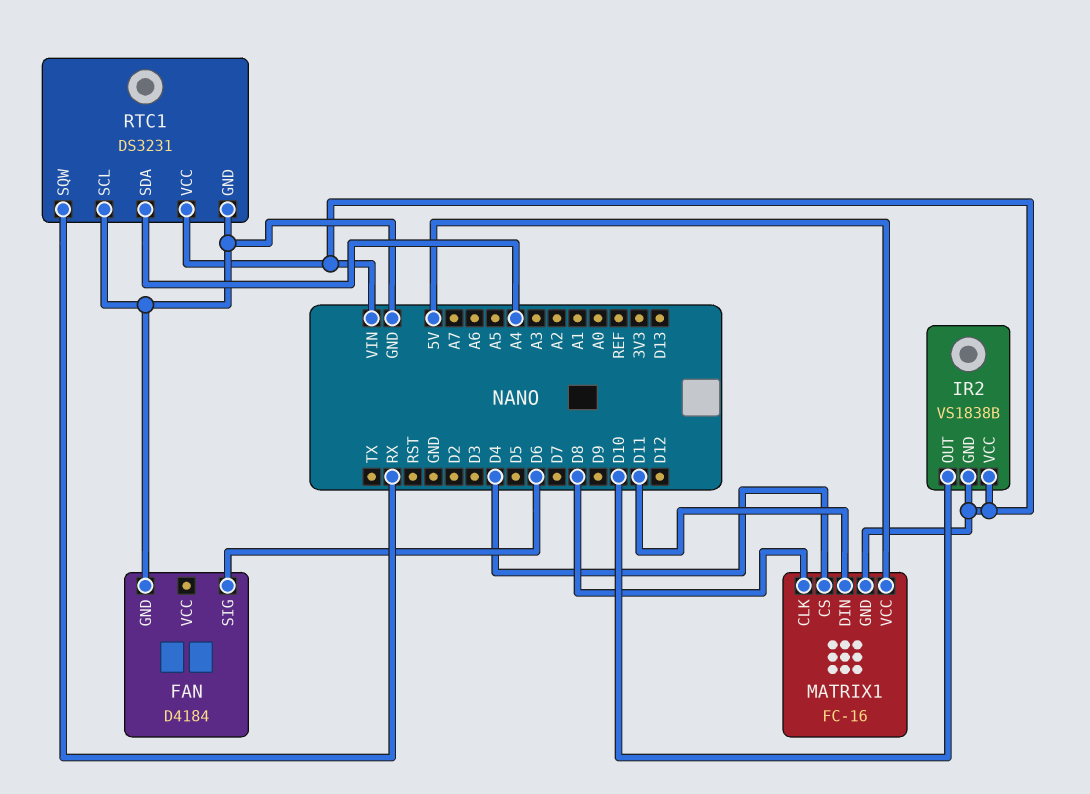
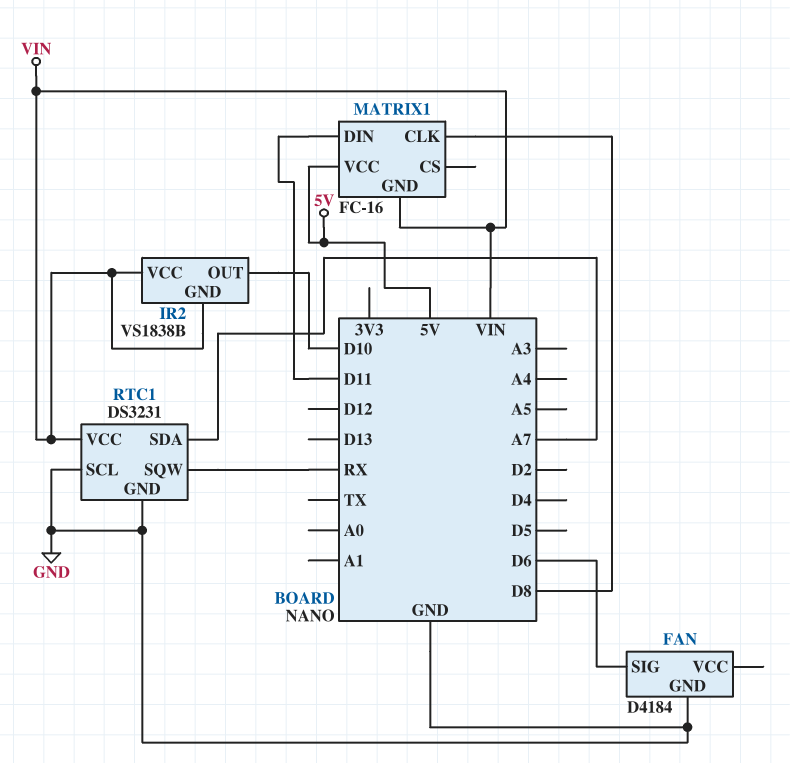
MATRIX1 pin CS: D4 -> none
RTC1 pin SDA: A4 -> A7

